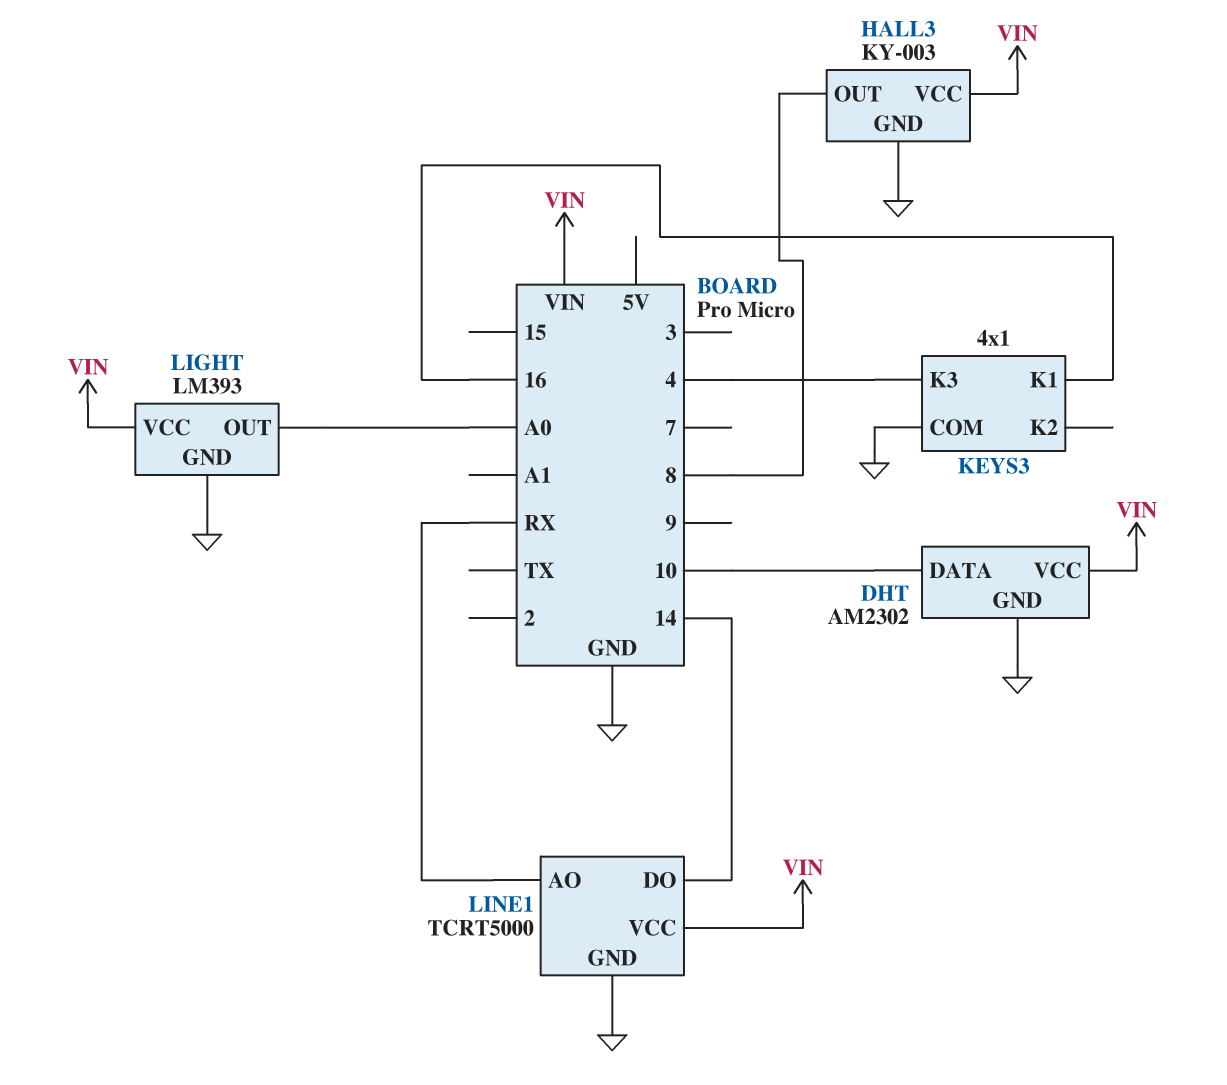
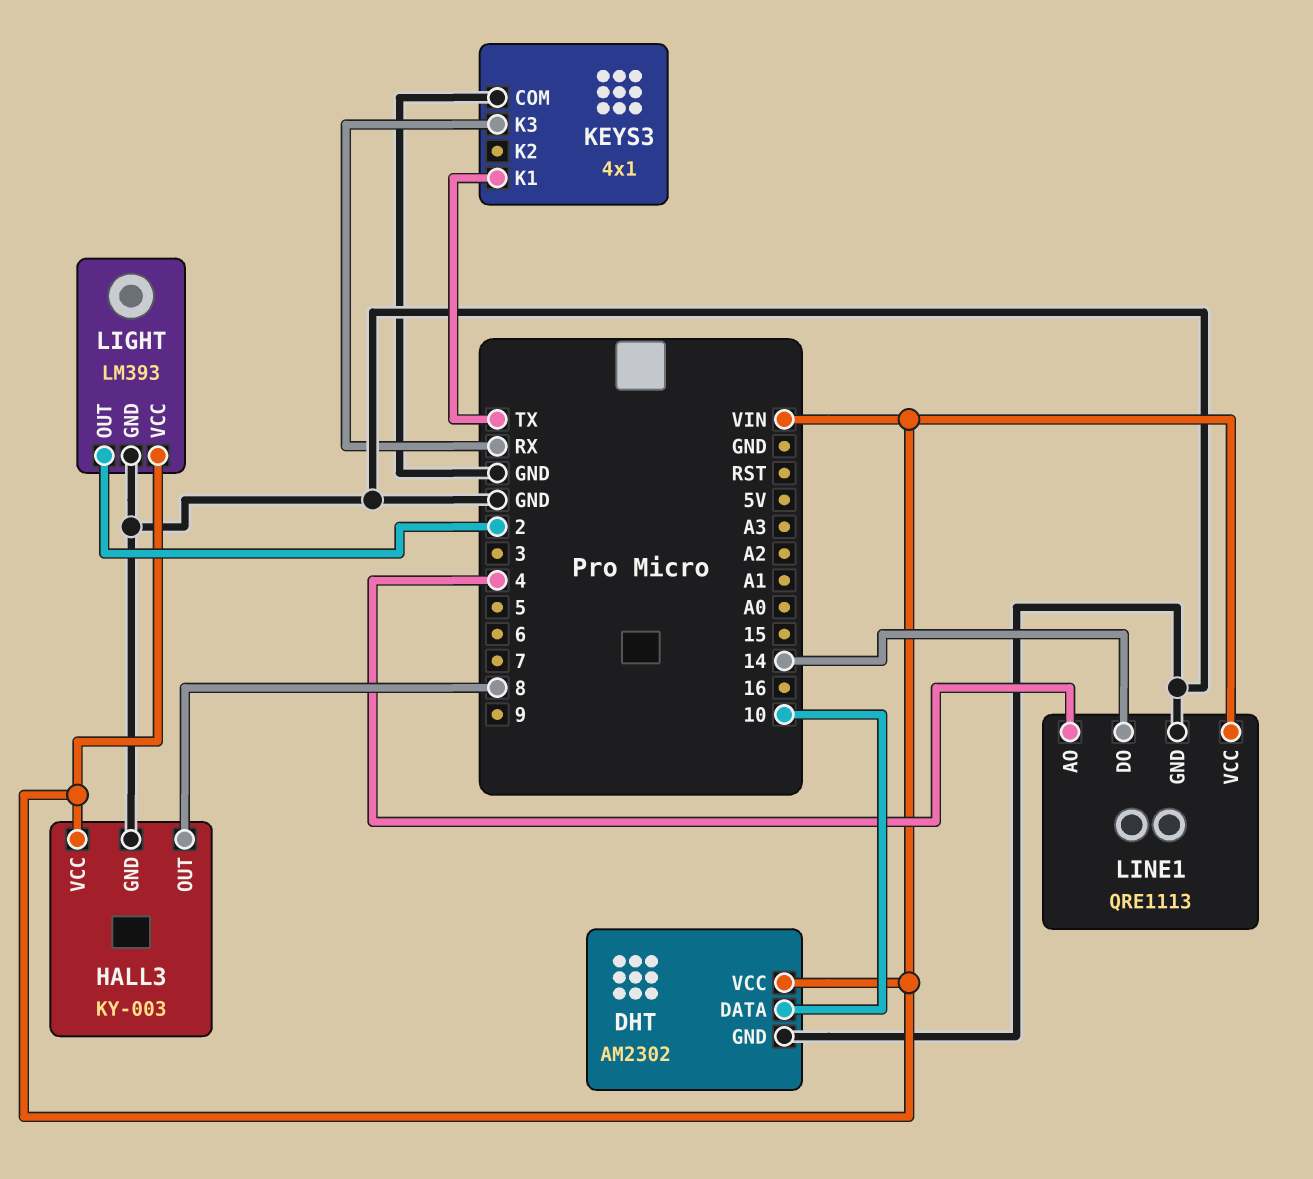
KEYS3 pin K1: 16 -> TX
KEYS3 pin K3: 4 -> RX
LIGHT pin OUT: A0 -> 2
LINE1: TCRT5000 -> QRE1113
LINE1 pin AO: RX -> 4

